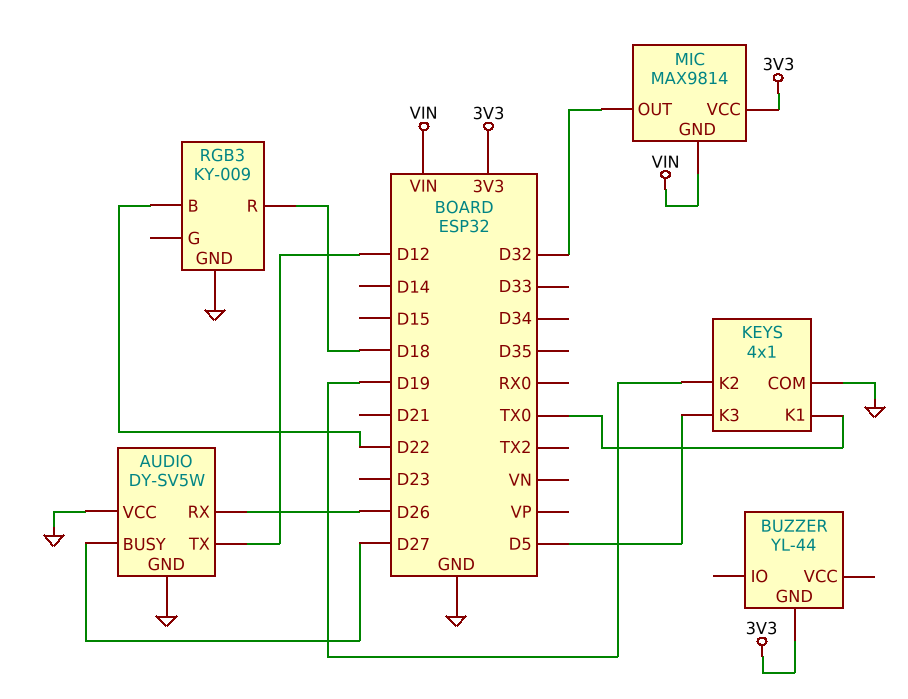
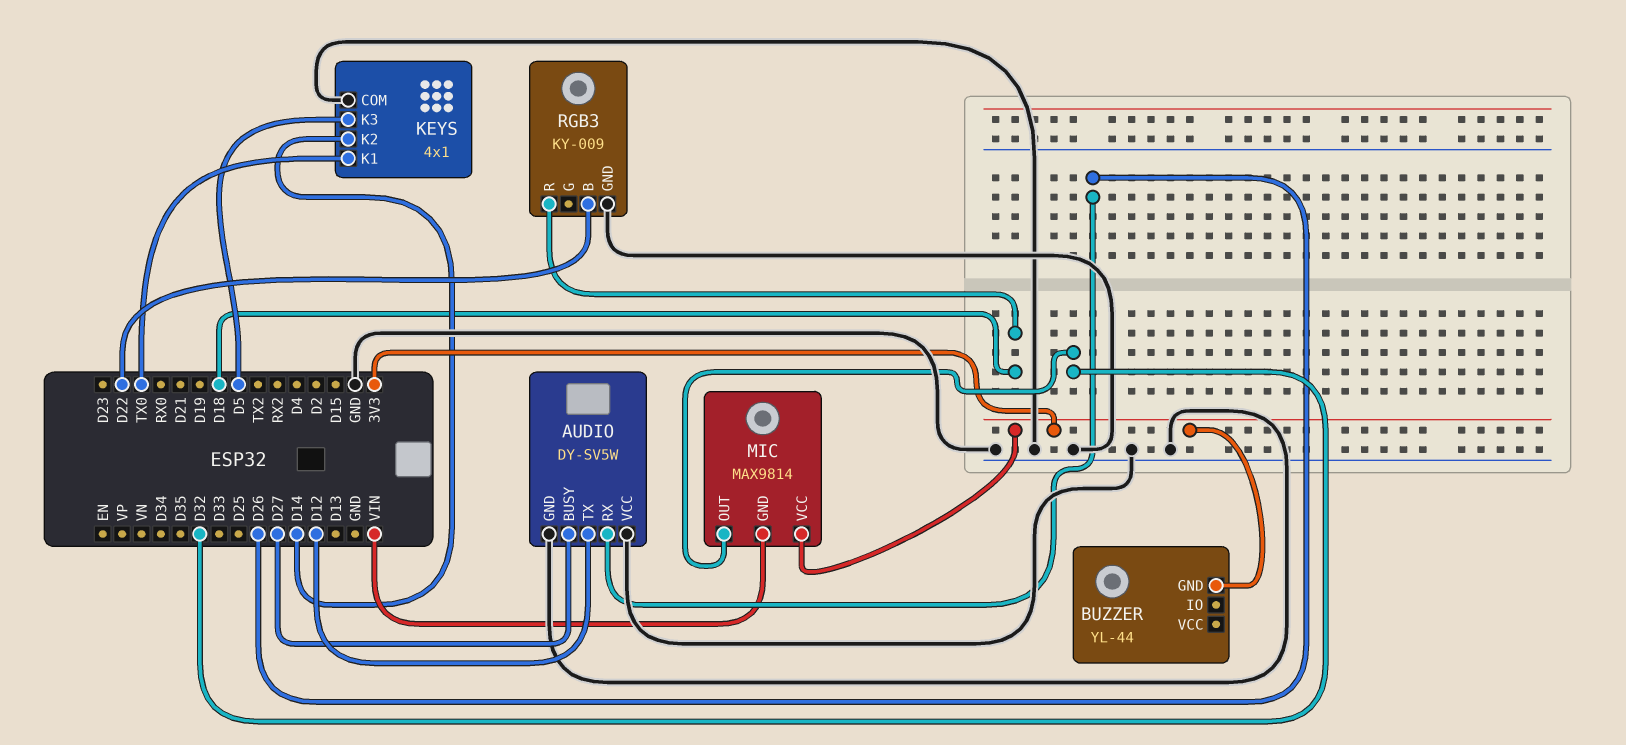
KEYS pin K2: D19 -> D14

